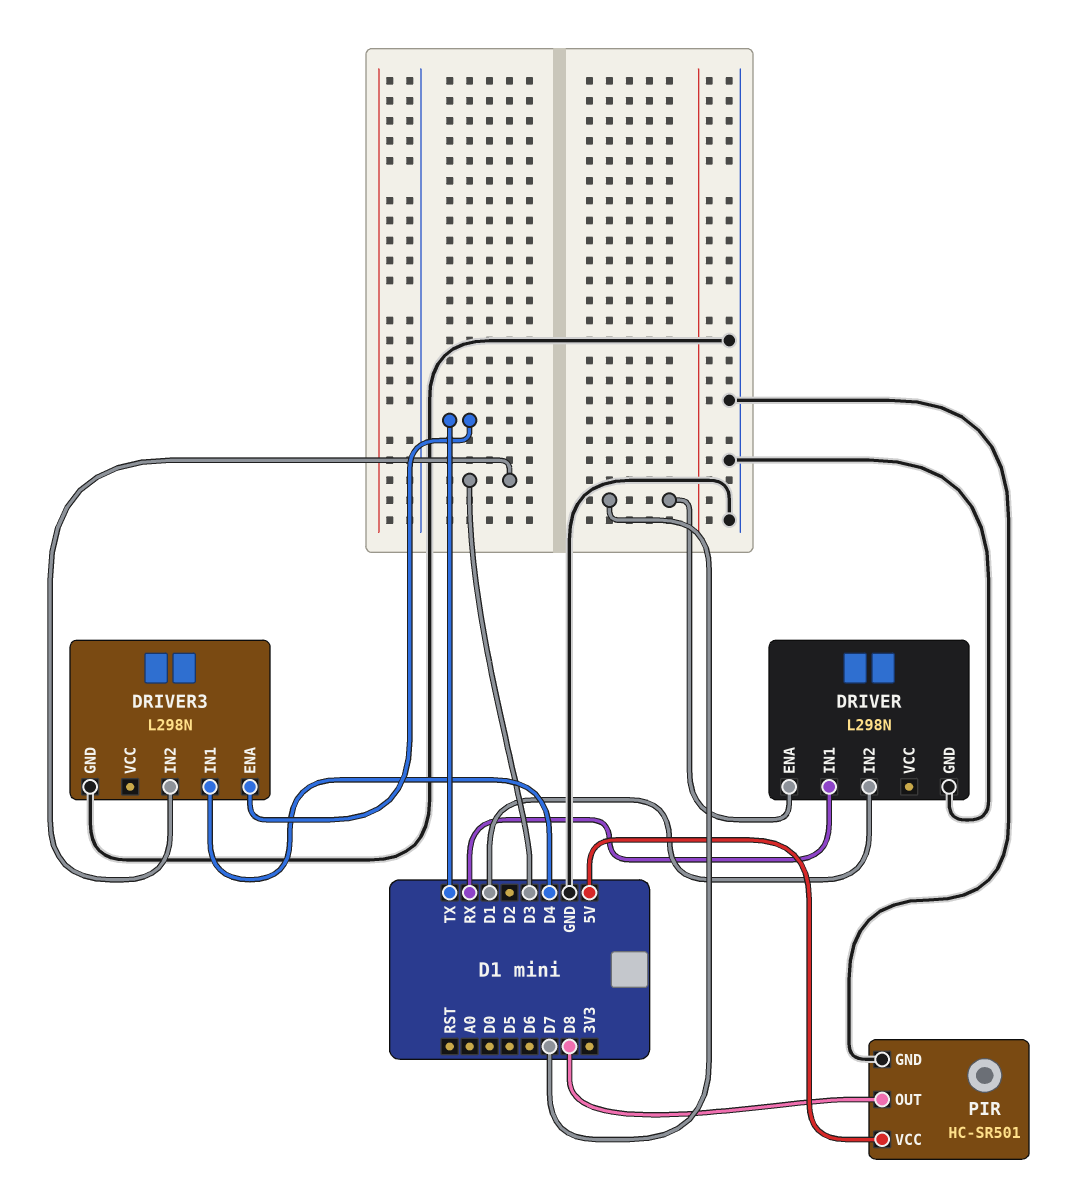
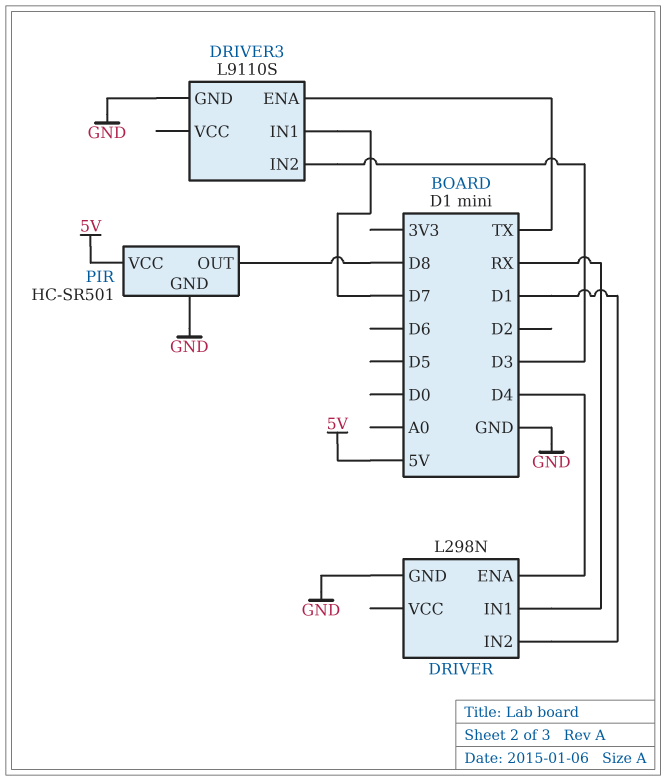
DRIVER pin ENA: D7 -> D4
DRIVER3: L298N -> L9110S
DRIVER3 pin IN1: D4 -> D7

